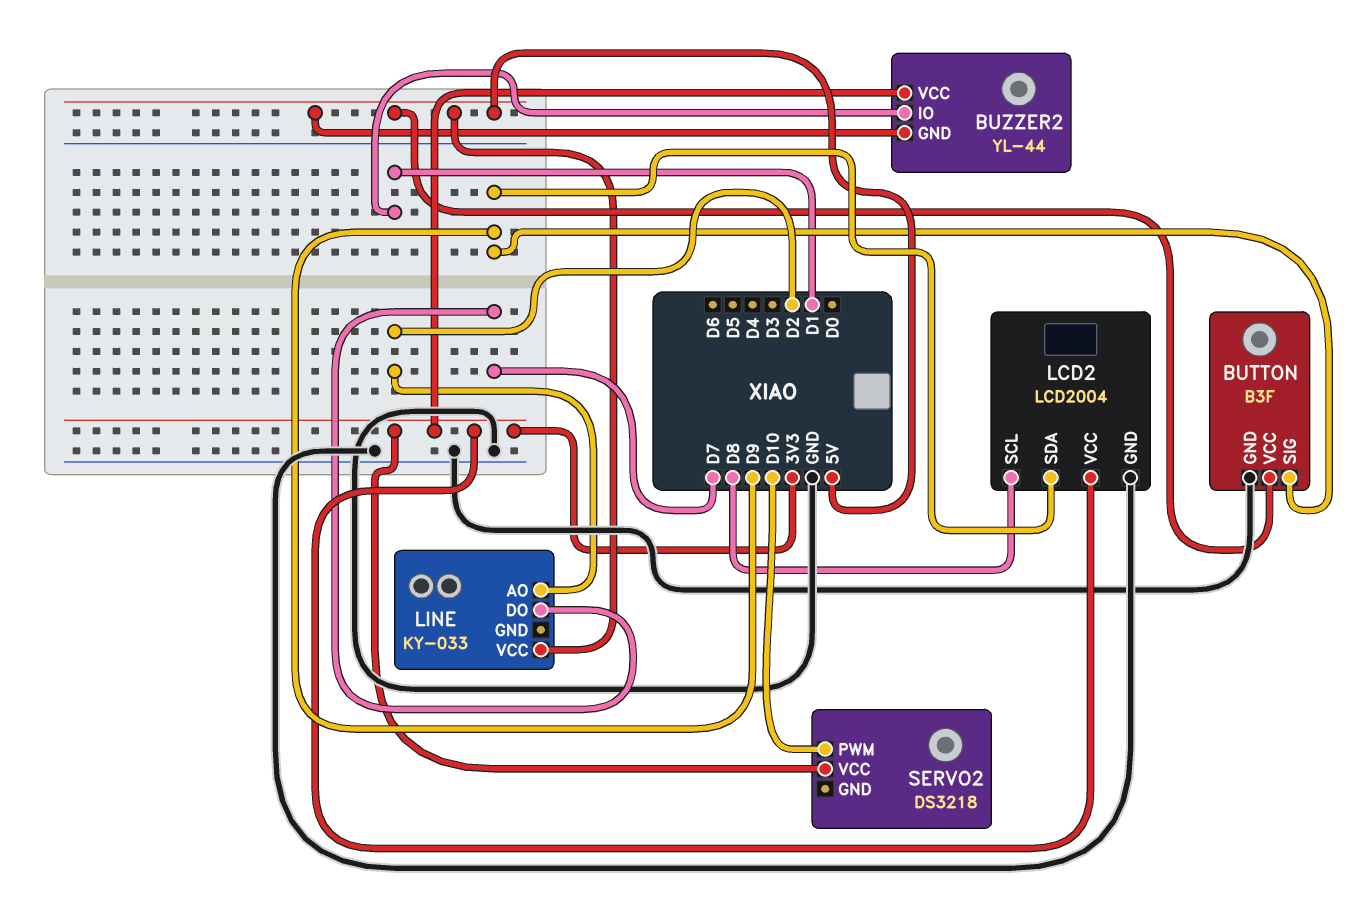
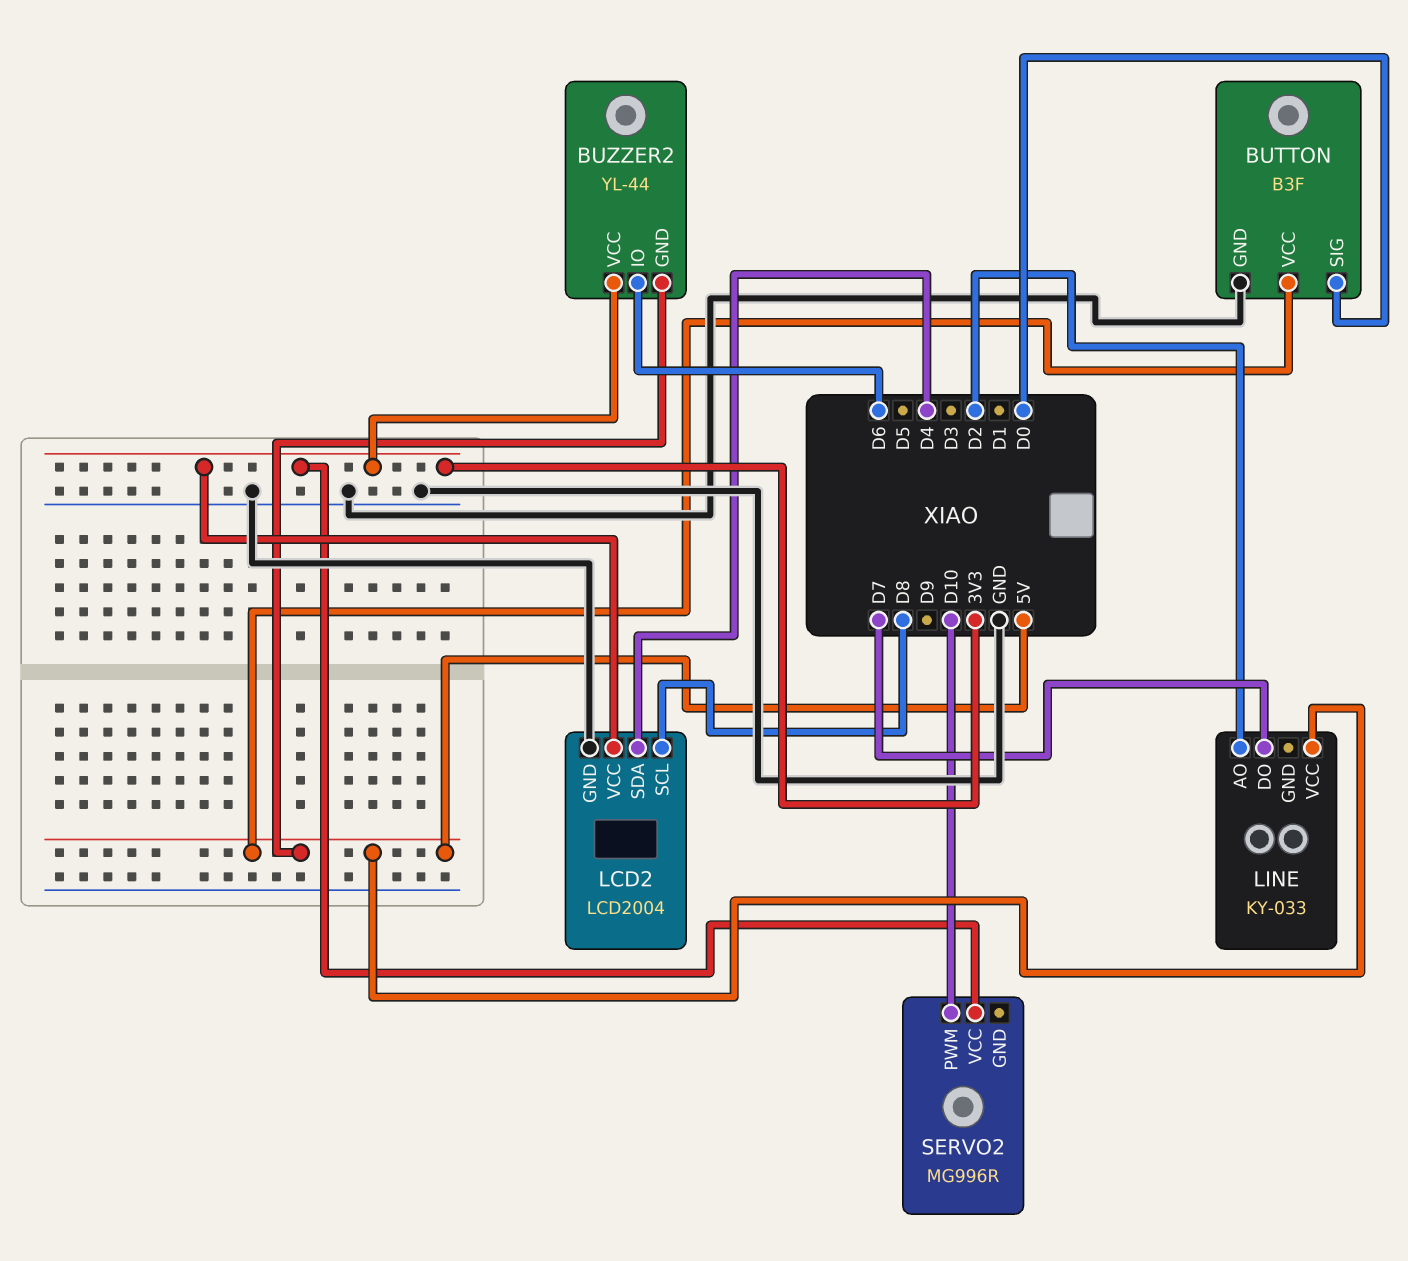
BUTTON pin SIG: D9 -> D0
BUZZER2 pin IO: D1 -> D6
LCD2 pin SDA: D9 -> D4
SERVO2: DS3218 -> MG996R

